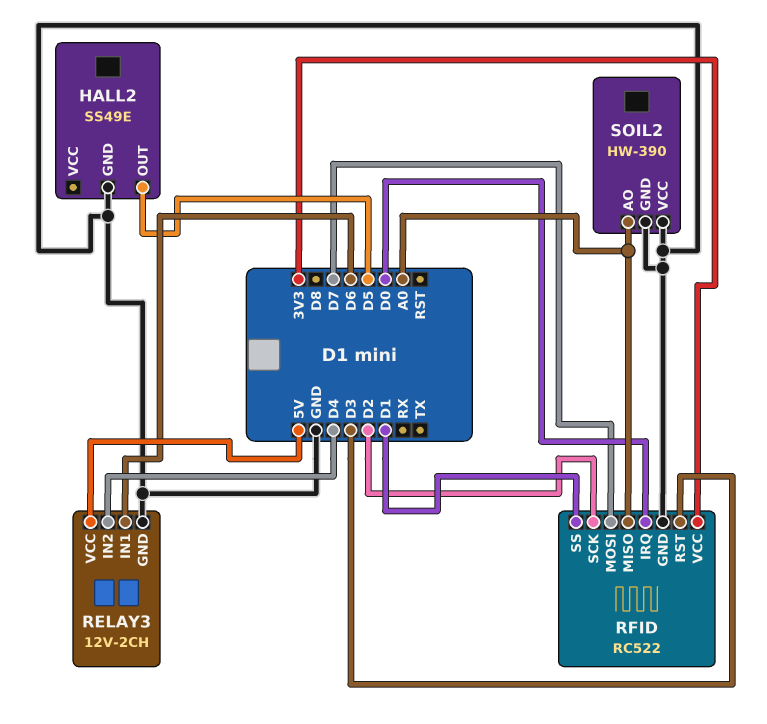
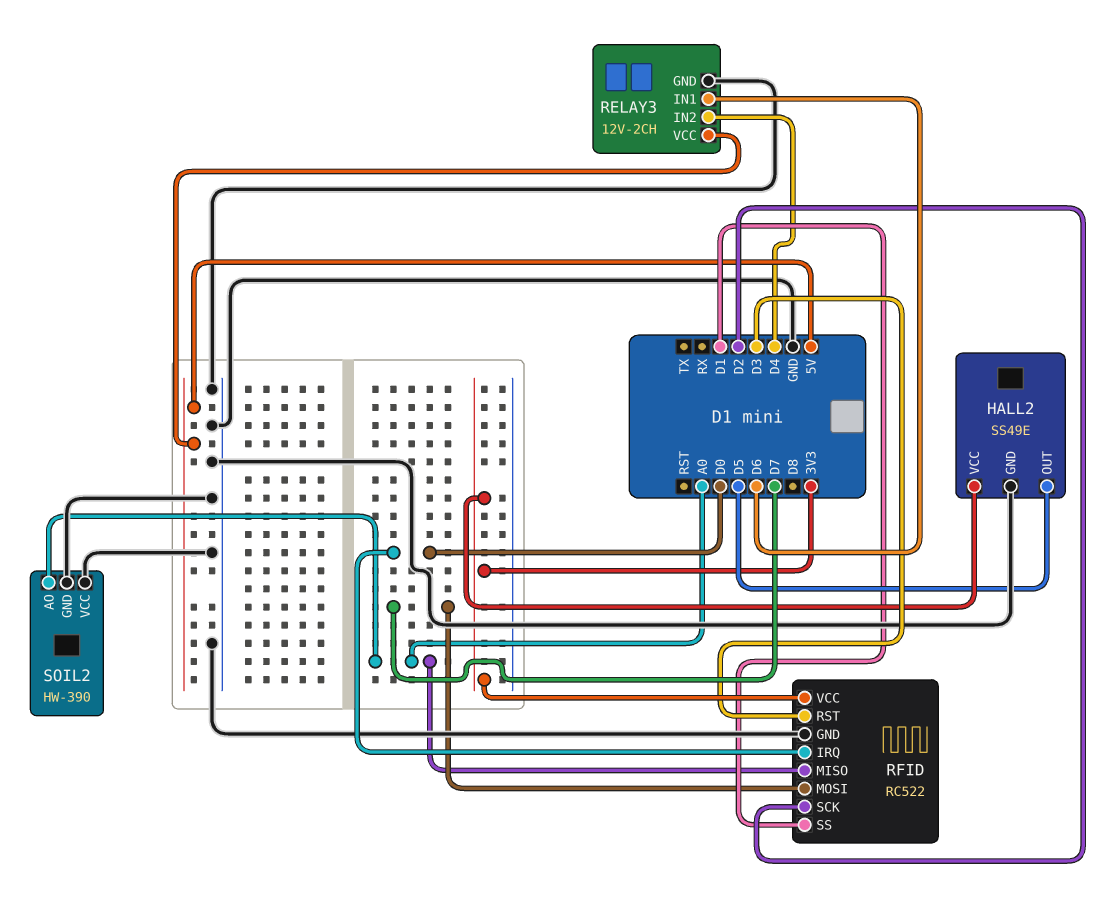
HALL2 pin VCC: none -> 3V3

